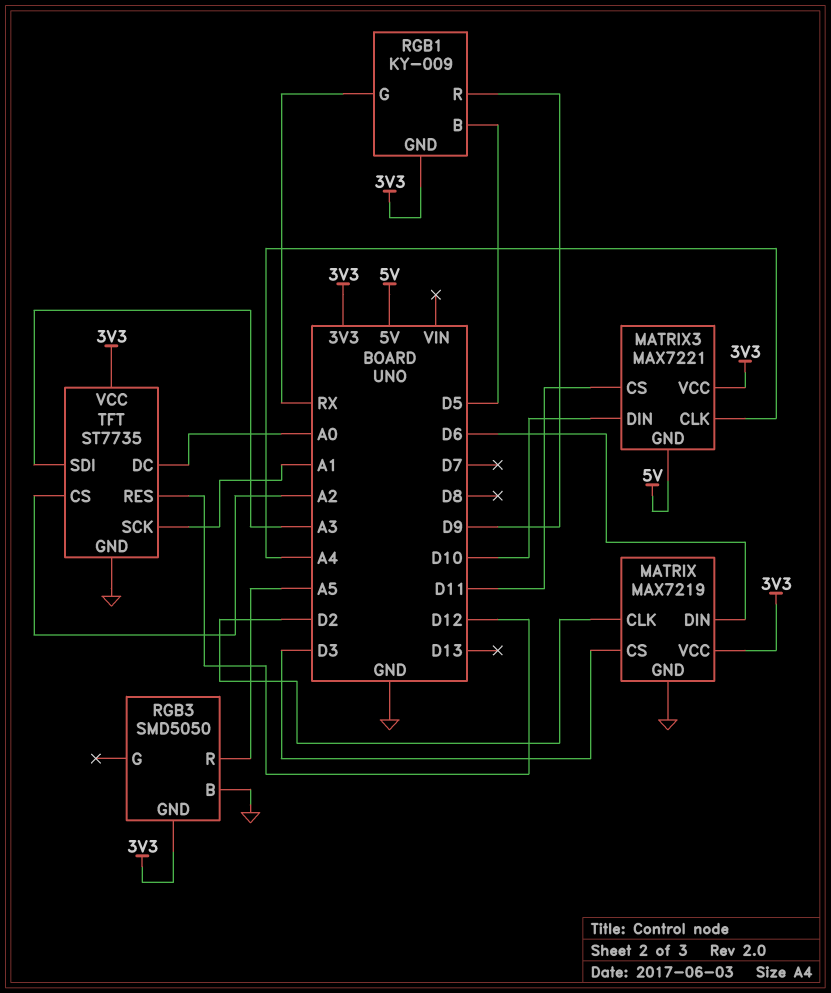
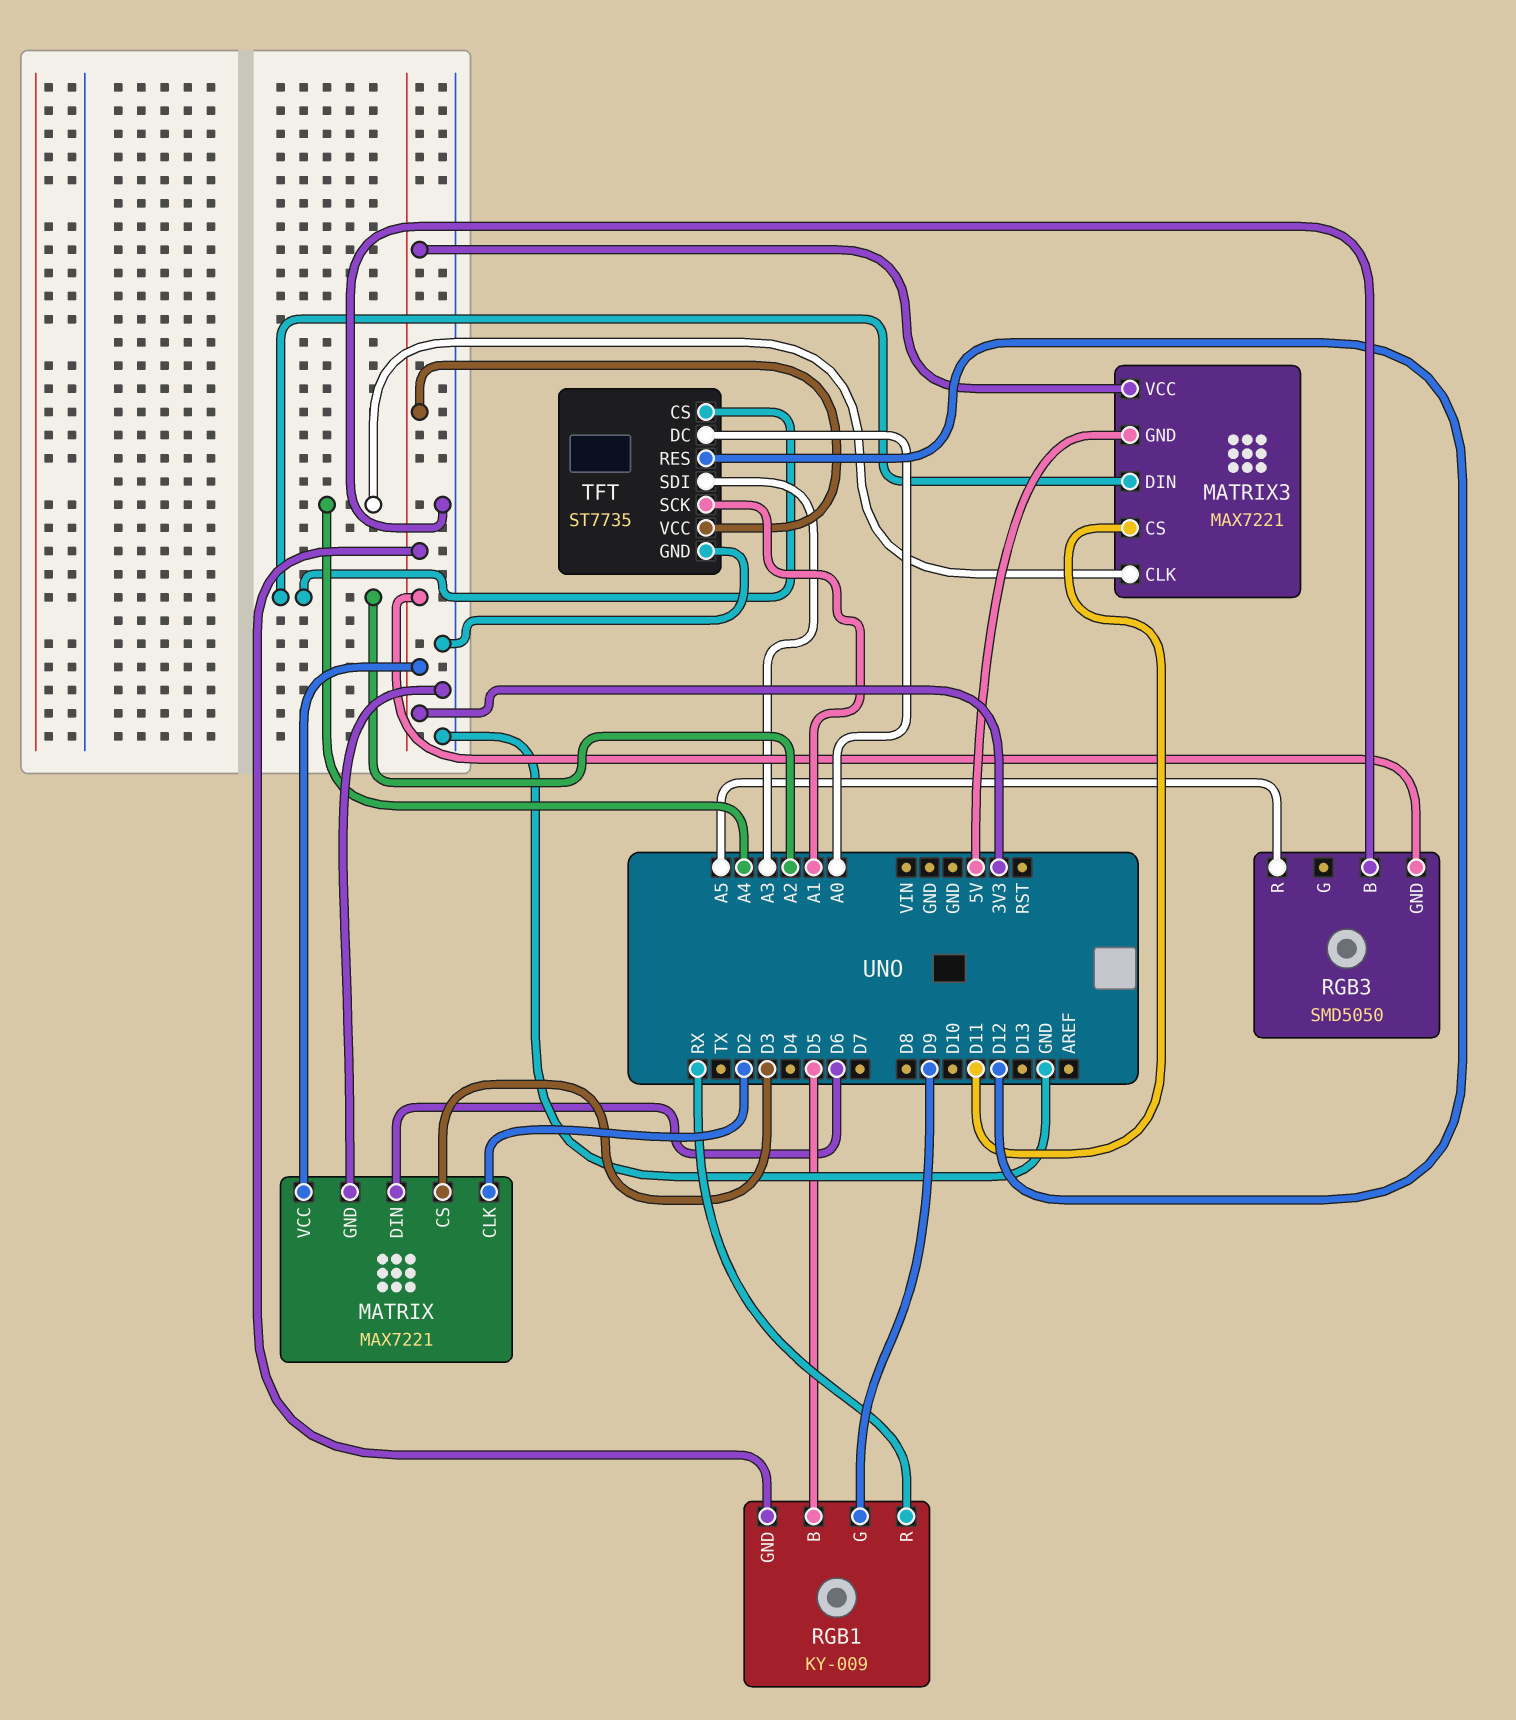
MATRIX: MAX7219 -> MAX7221
MATRIX3 pin DIN: D10 -> A2
RGB1 pin G: RX -> D9
RGB1 pin R: D9 -> RX

